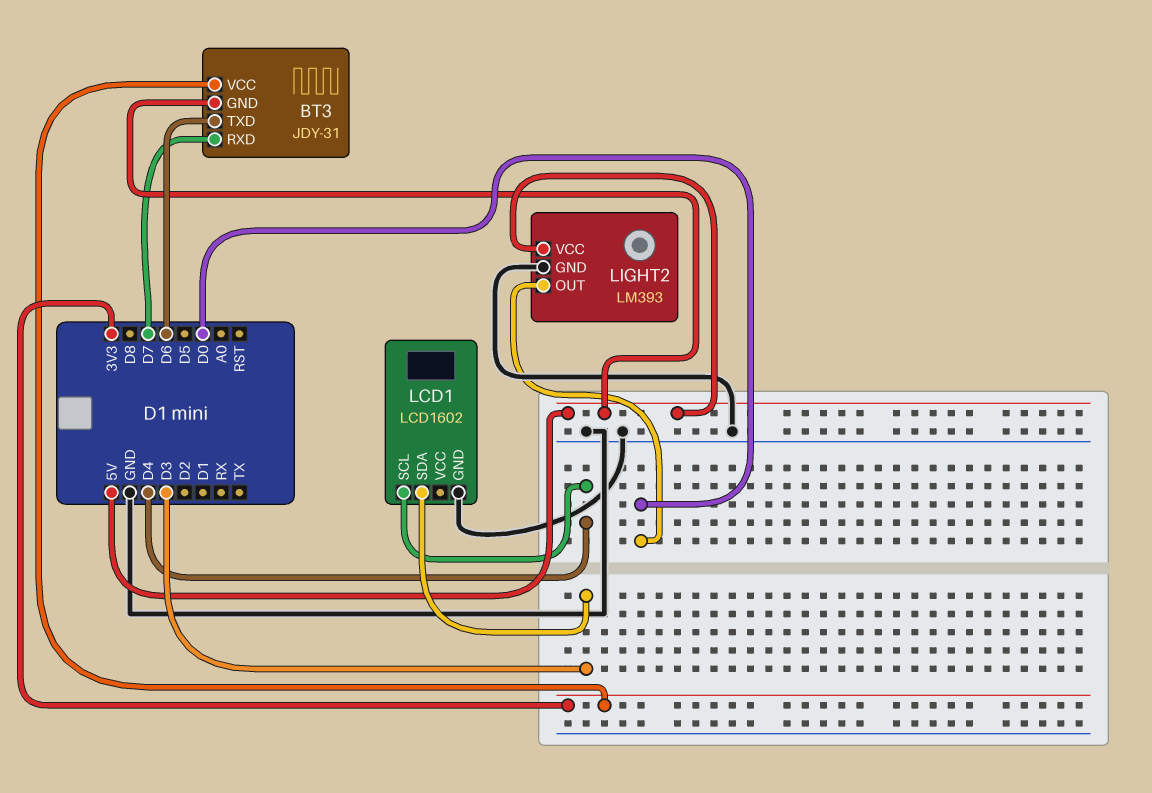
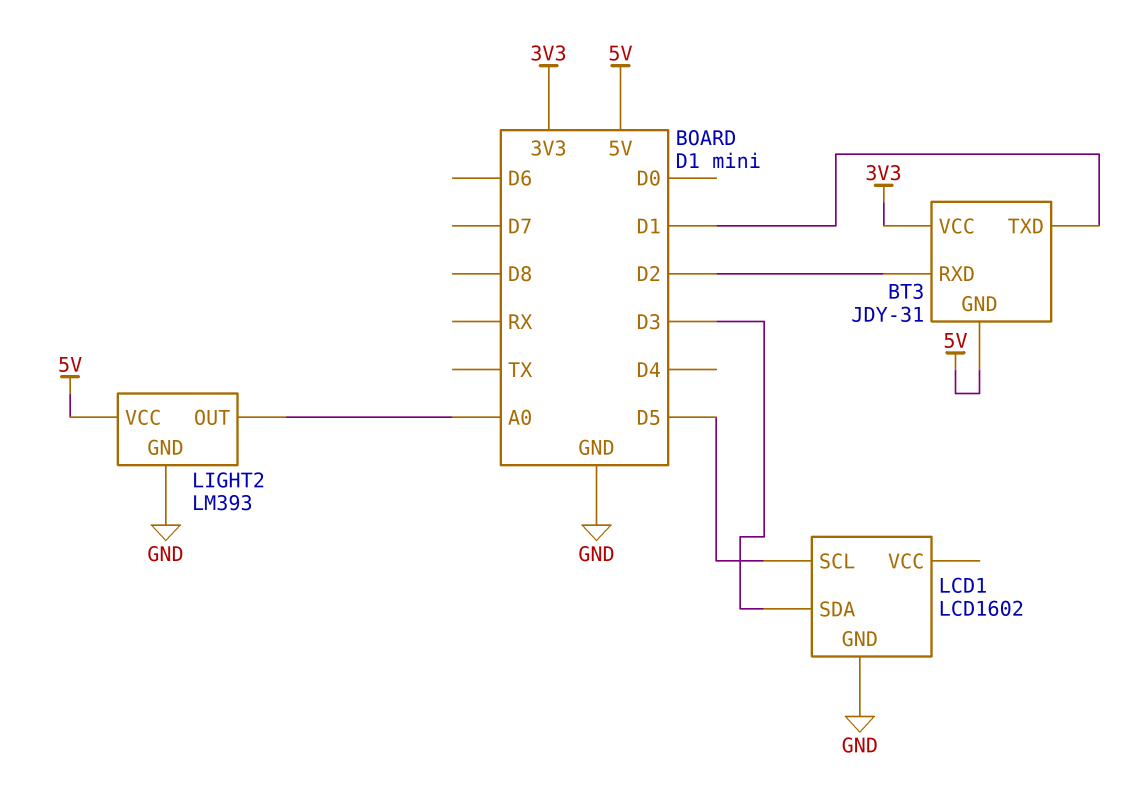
BT3 pin RXD: D7 -> D2
BT3 pin TXD: D6 -> D1
LCD1 pin SCL: D4 -> D5
LIGHT2 pin OUT: D0 -> A0

